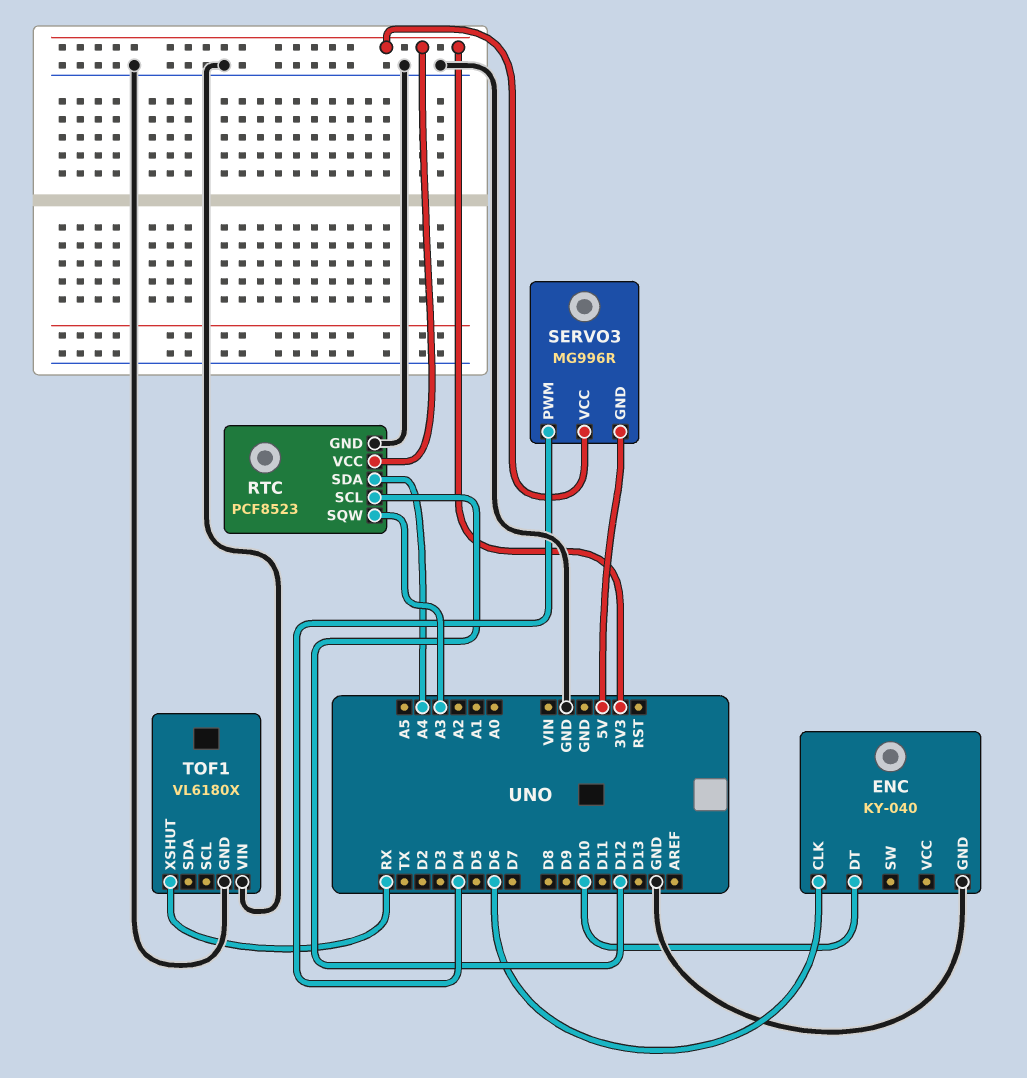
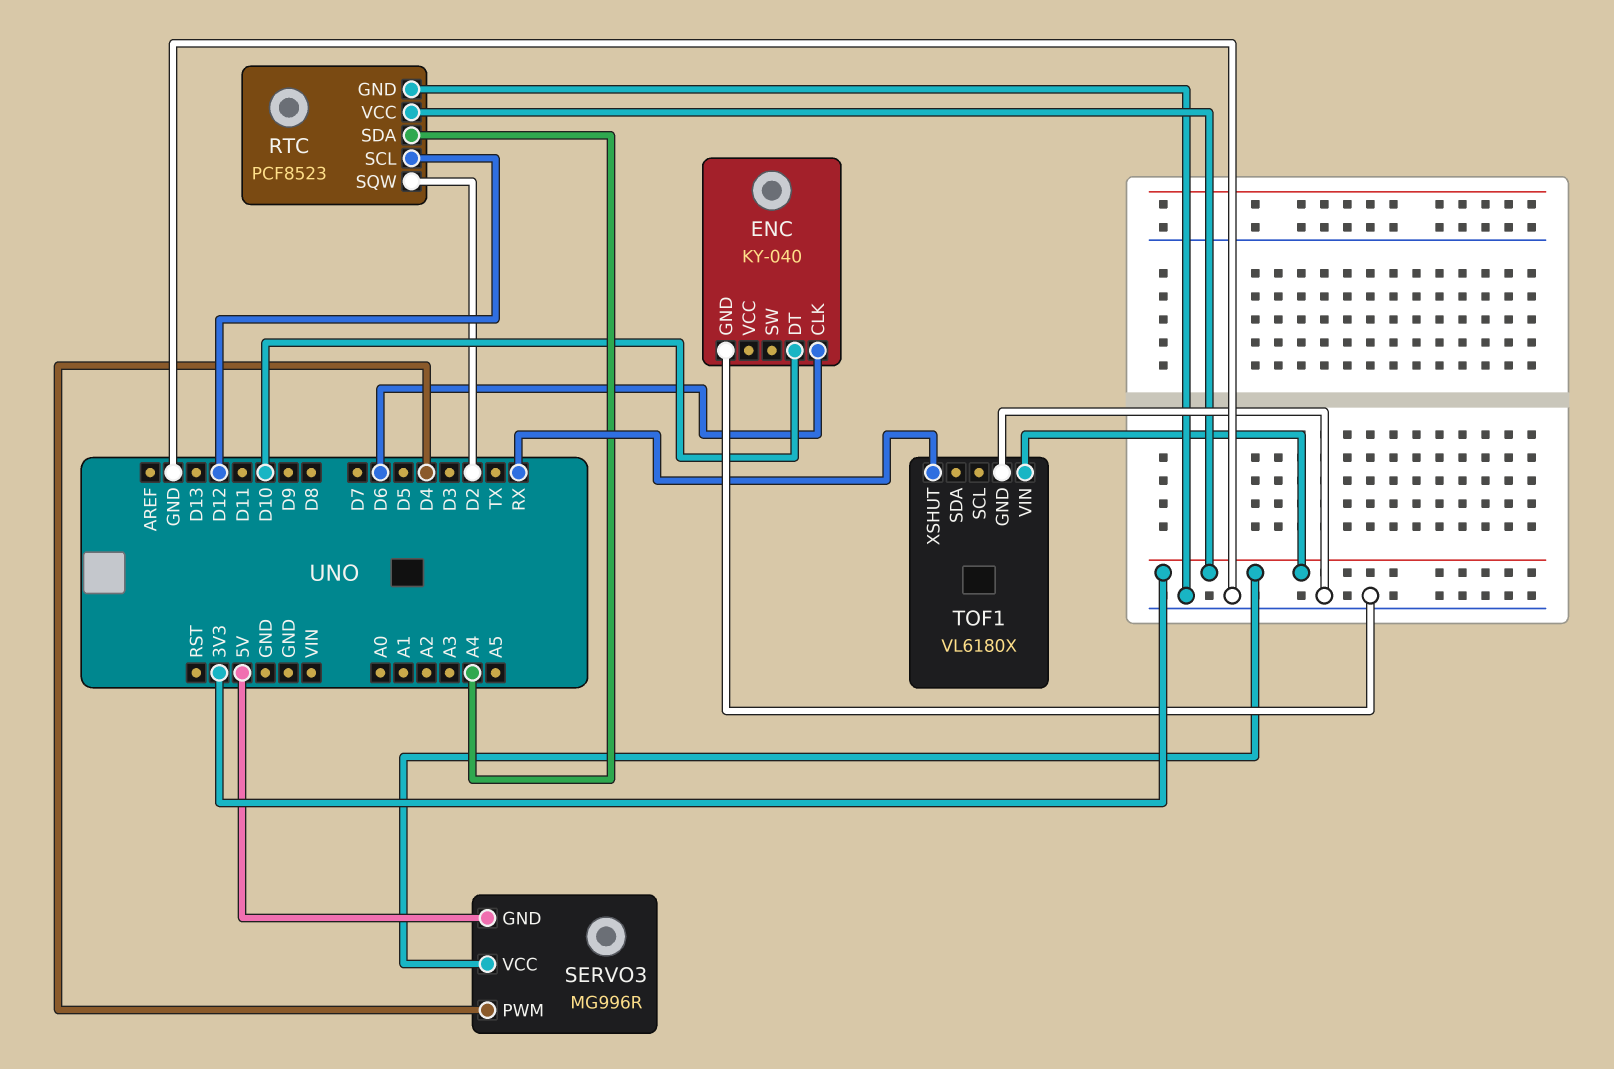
RTC pin SQW: A3 -> D2
TOF1 pin VIN: GND -> 3V3

